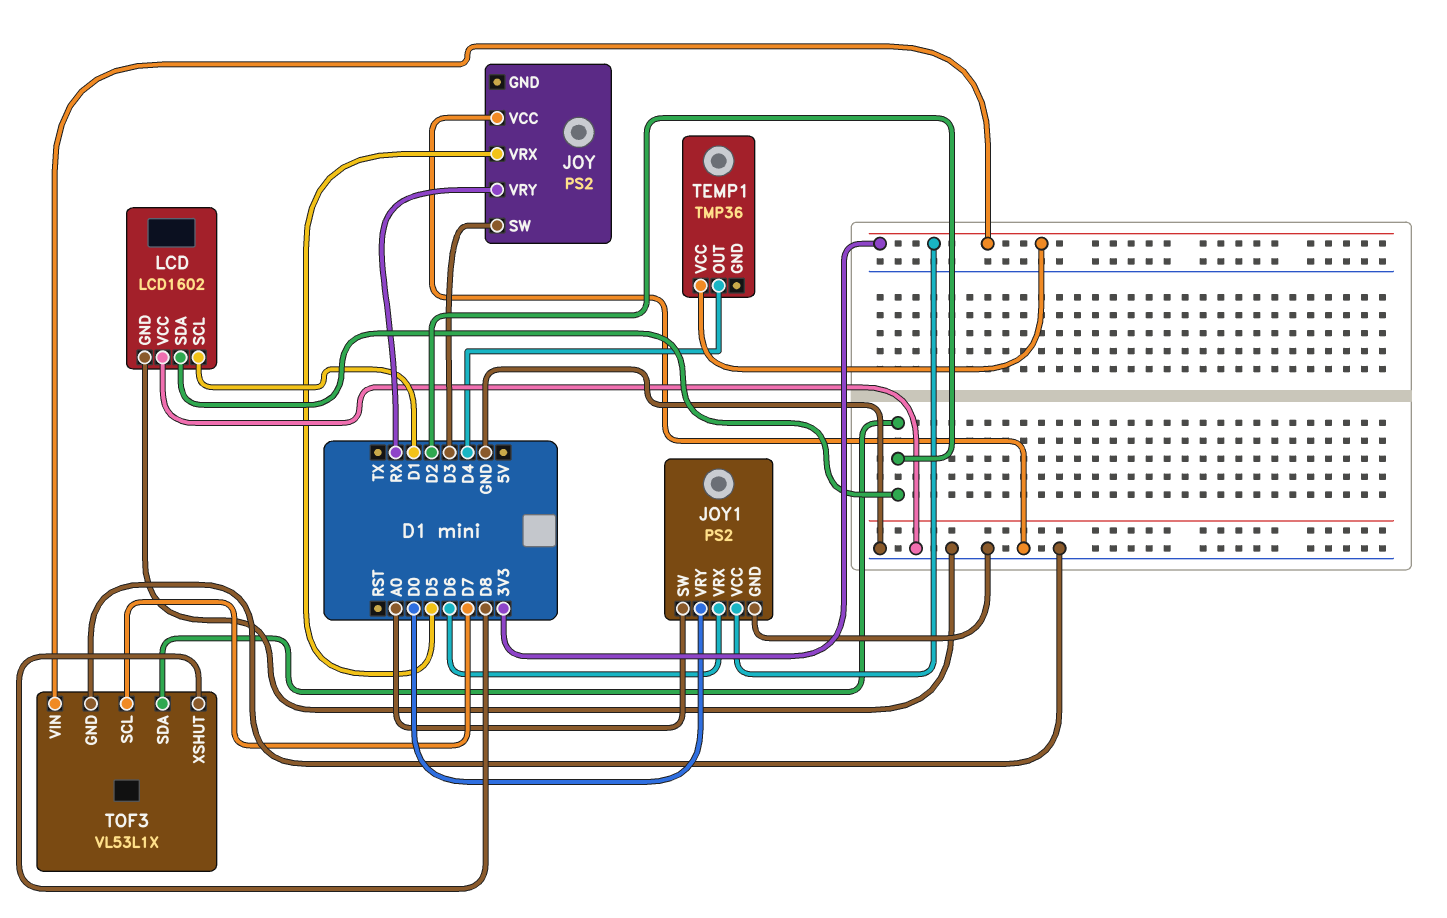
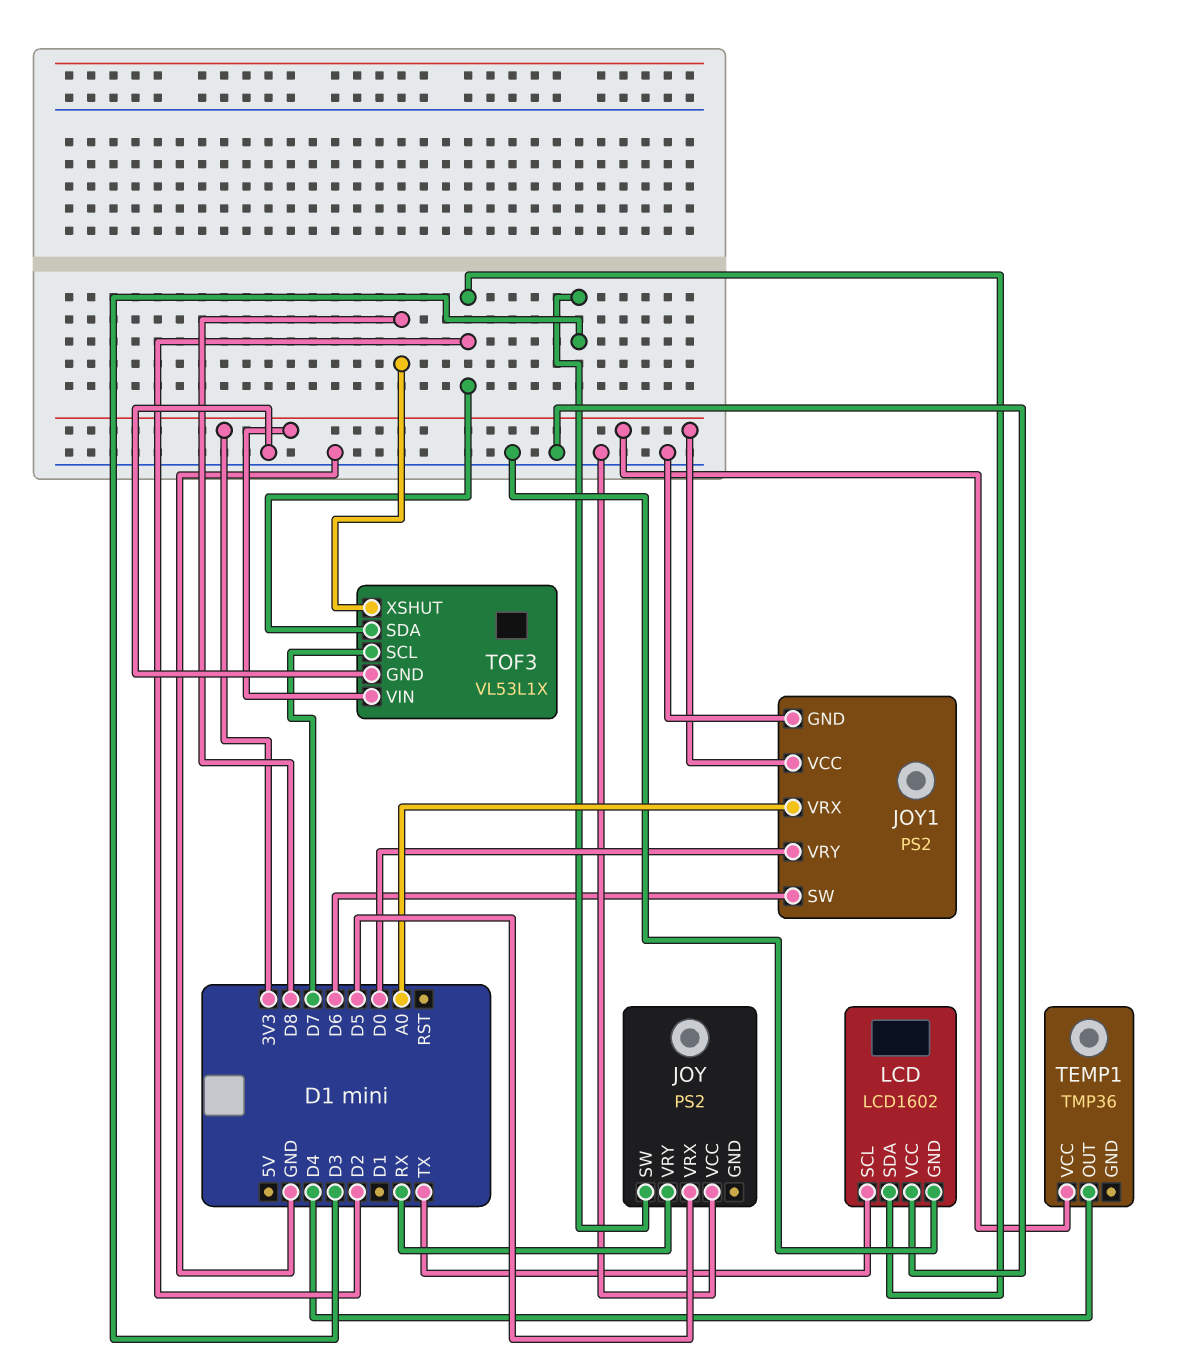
JOY1 pin SW: A0 -> D6
JOY1 pin VRX: D6 -> A0
LCD pin SCL: D1 -> TX

